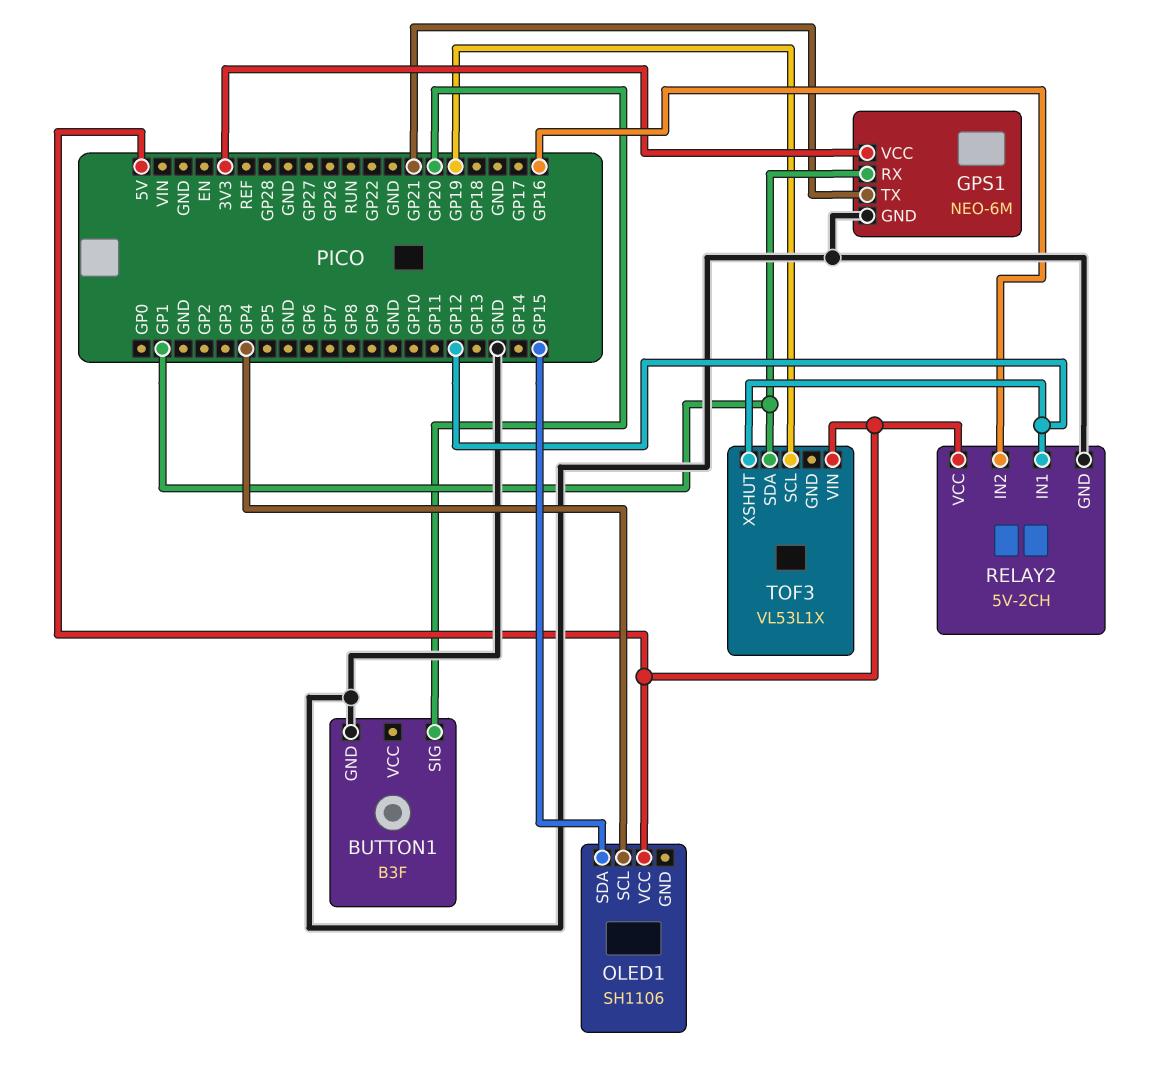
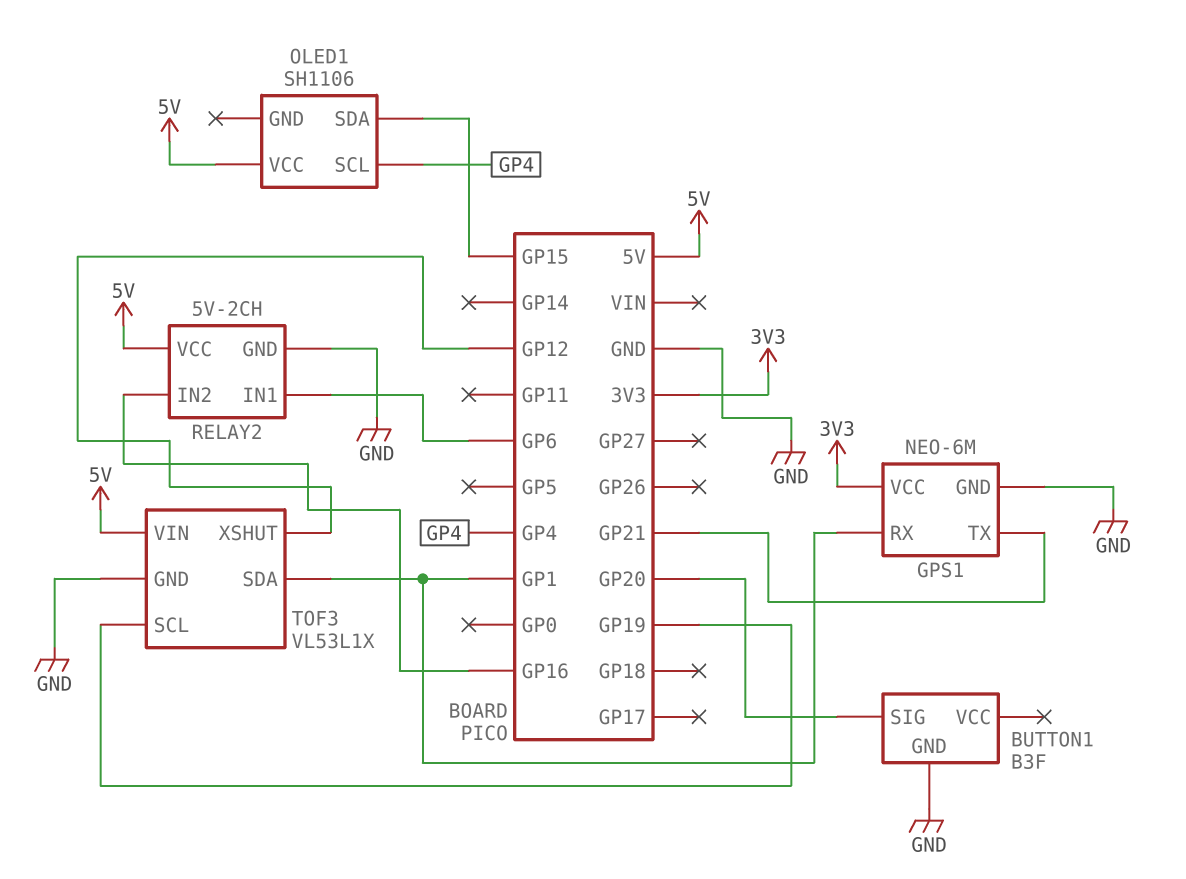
RELAY2 pin IN1: GP12 -> GP6
TOF3 pin GND: none -> GND

